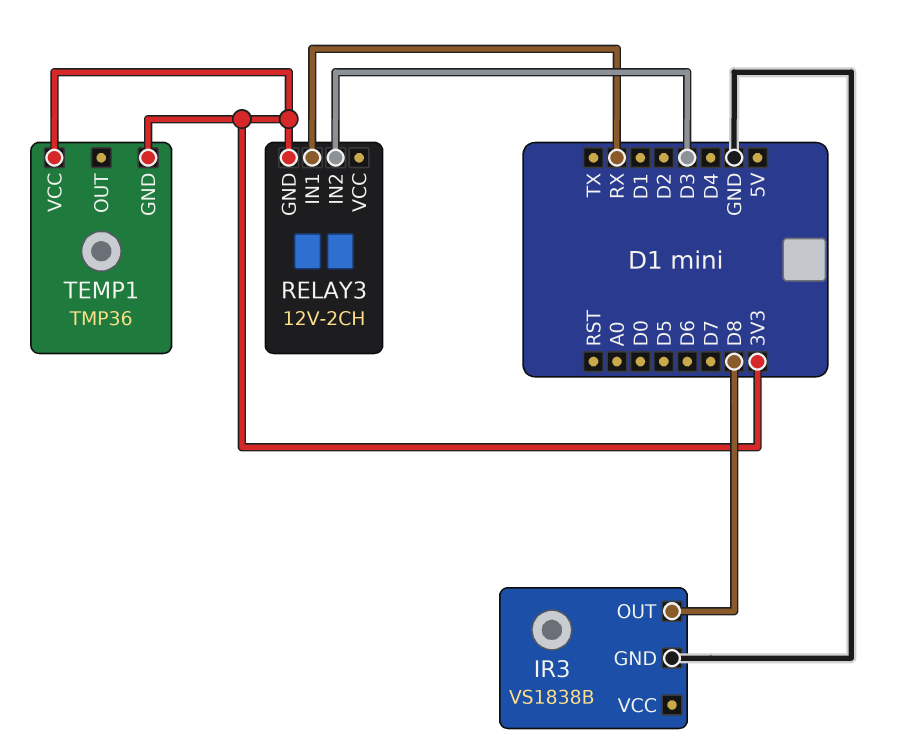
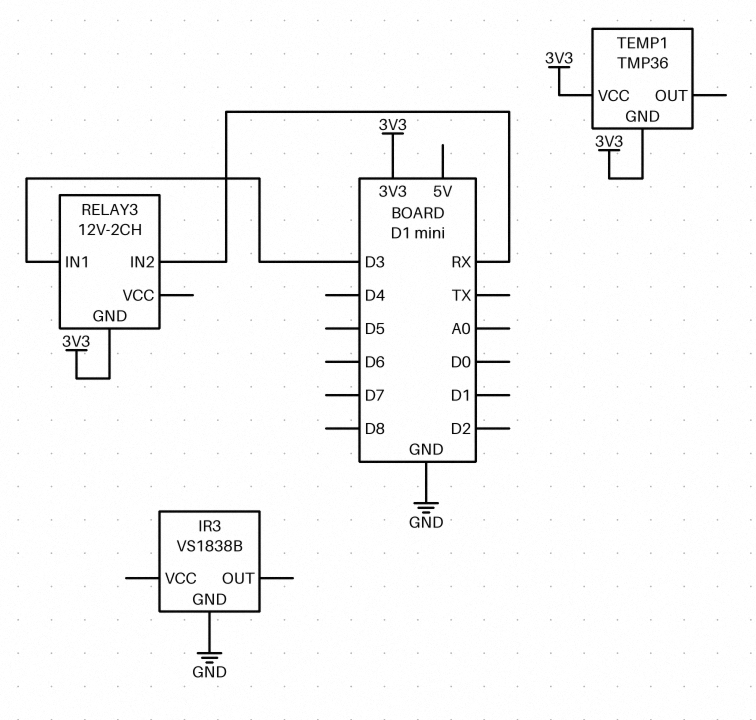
IR3 pin OUT: D8 -> none
RELAY3 pin IN1: RX -> D3
RELAY3 pin IN2: D3 -> RX

